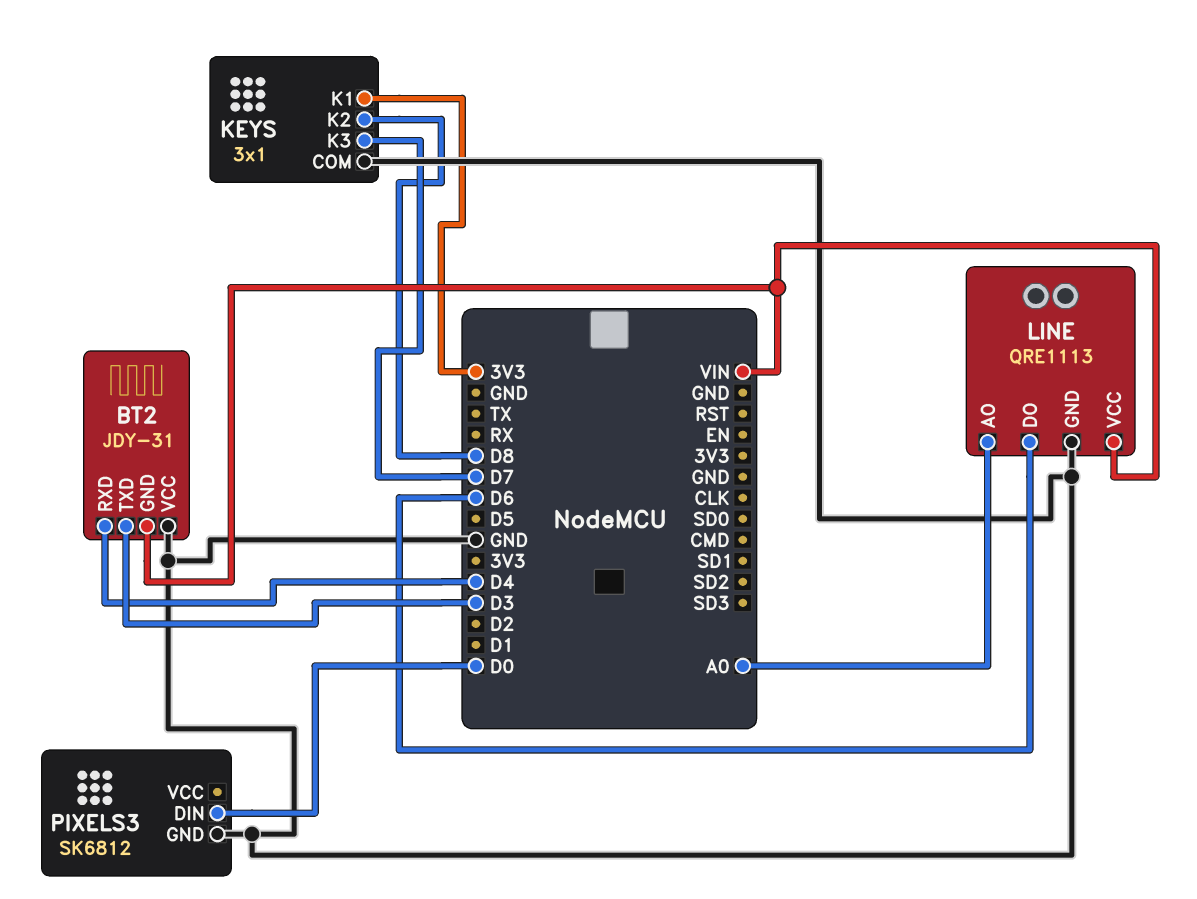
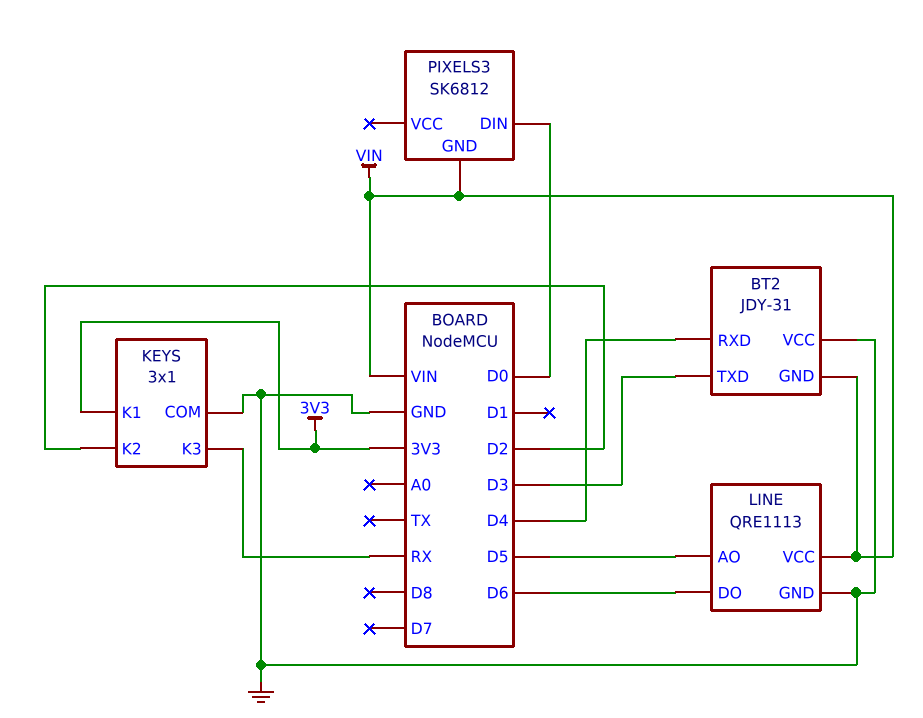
KEYS pin K2: D8 -> D2
KEYS pin K3: D7 -> RX
LINE pin AO: A0 -> D5
PIXELS3 pin GND: GND -> VIN

